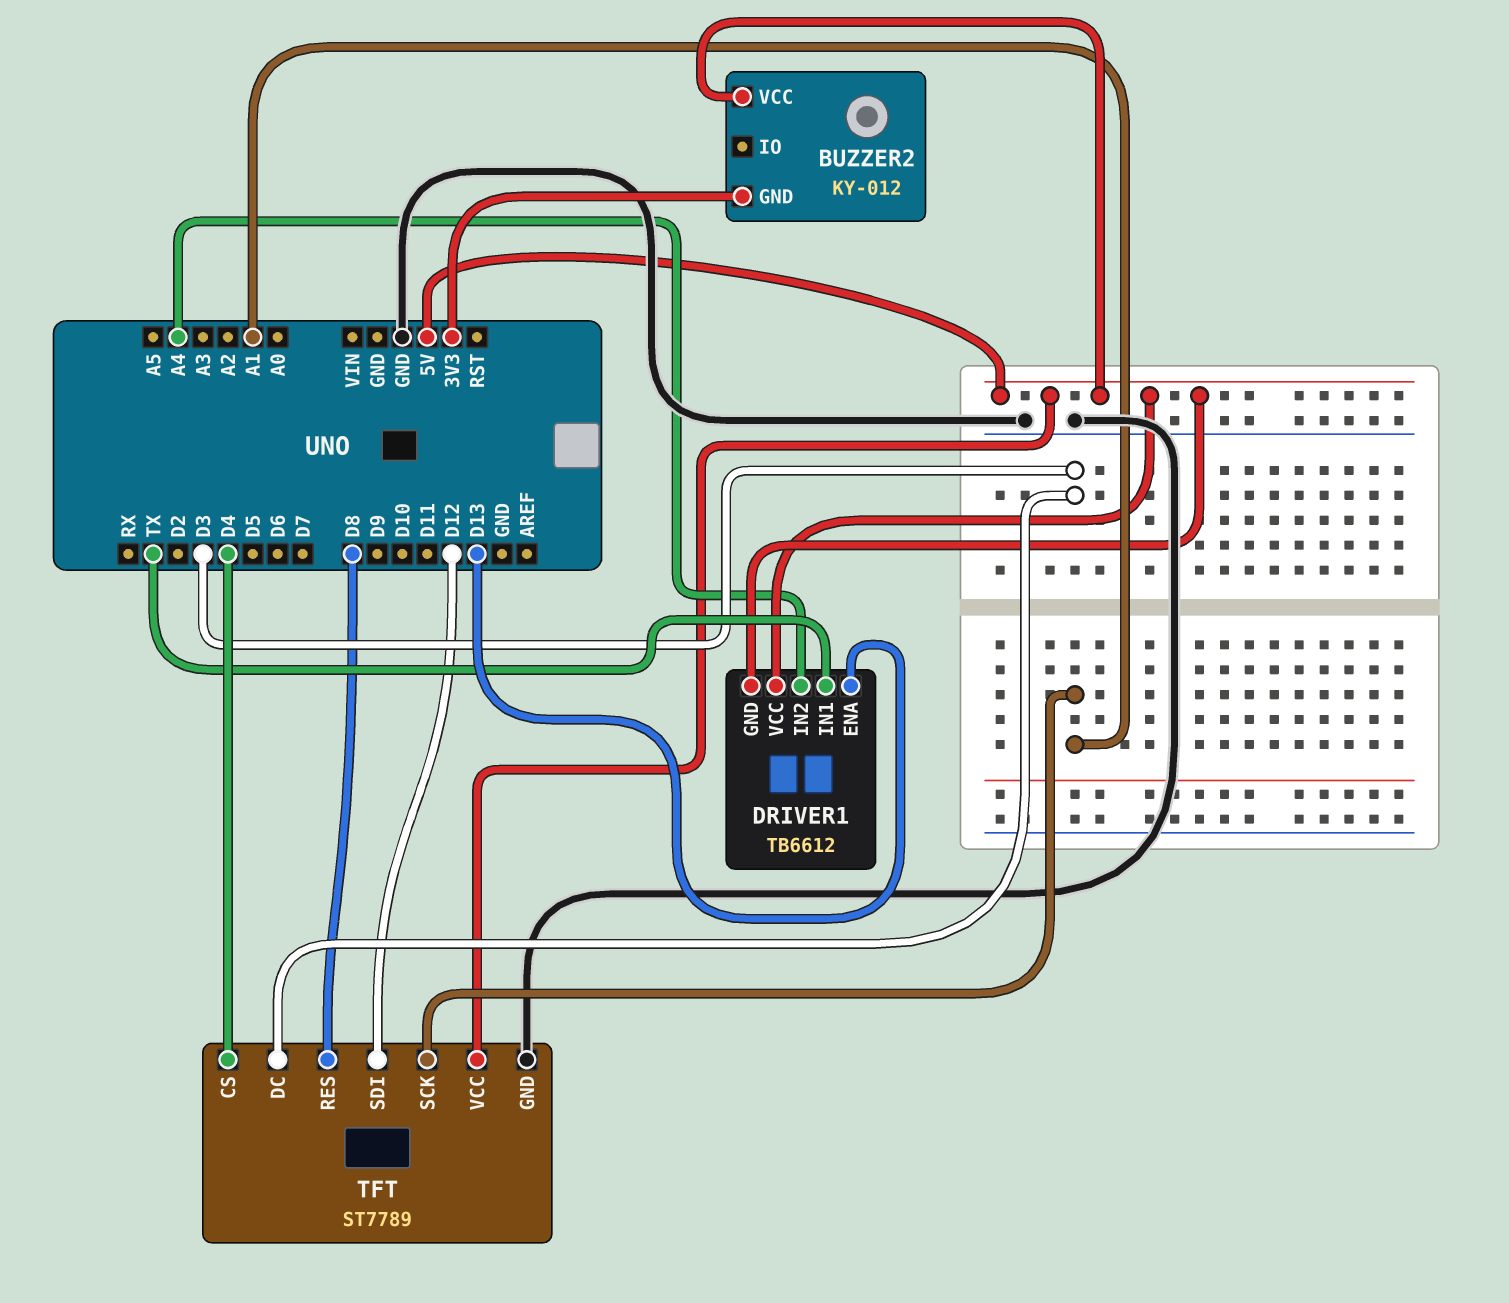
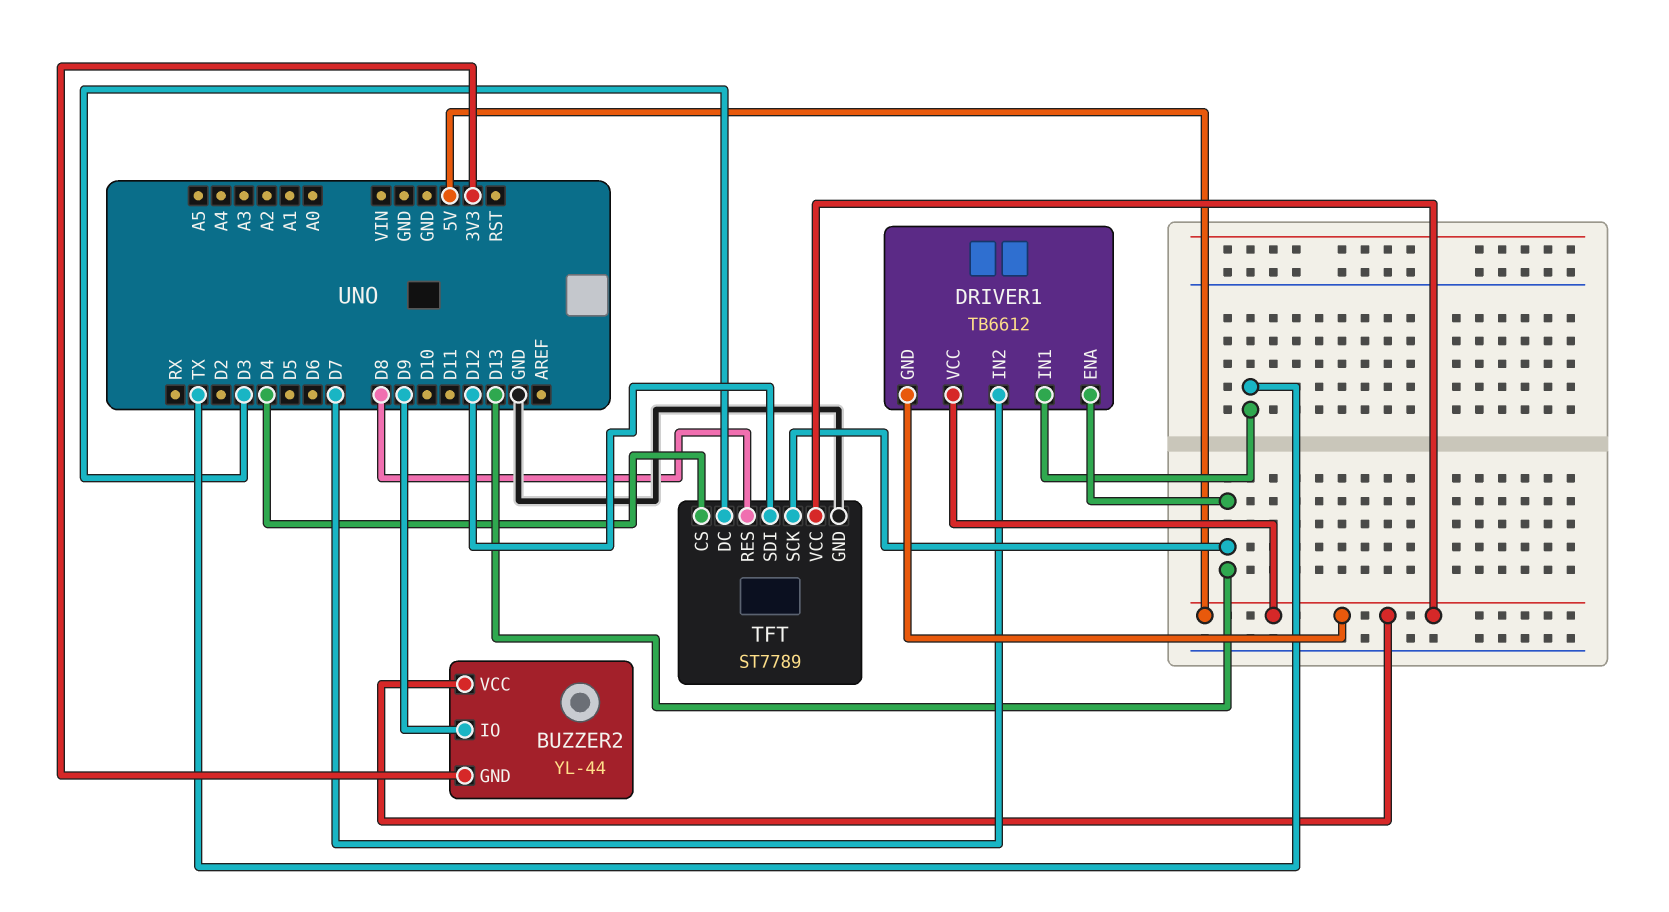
BUZZER2: KY-012 -> YL-44
BUZZER2 pin IO: none -> D9
DRIVER1 pin IN2: A4 -> D7
TFT pin SCK: A1 -> D13

